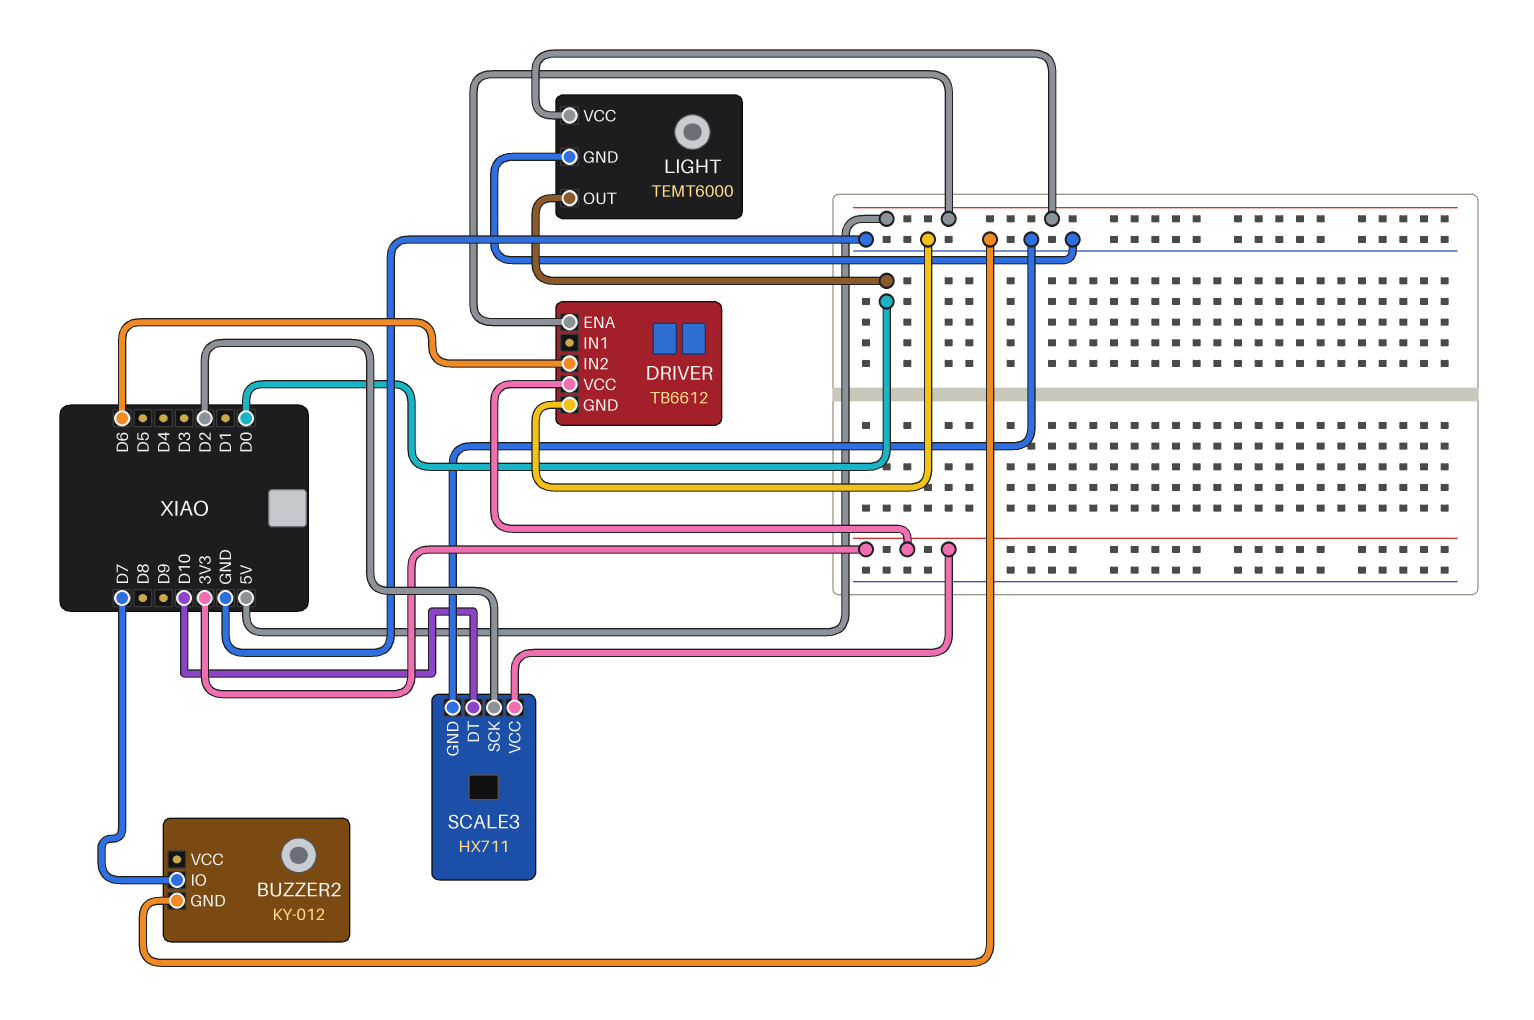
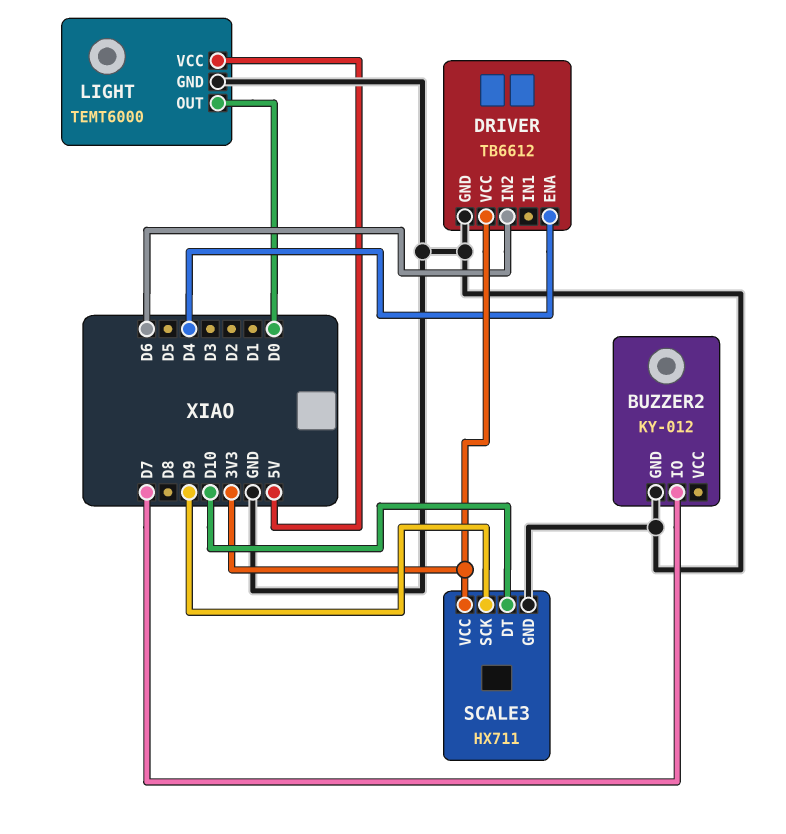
DRIVER pin ENA: 5V -> D4
SCALE3 pin SCK: D2 -> D9

